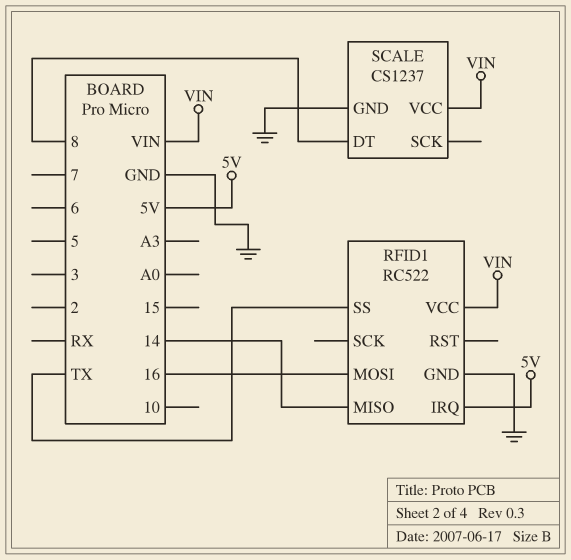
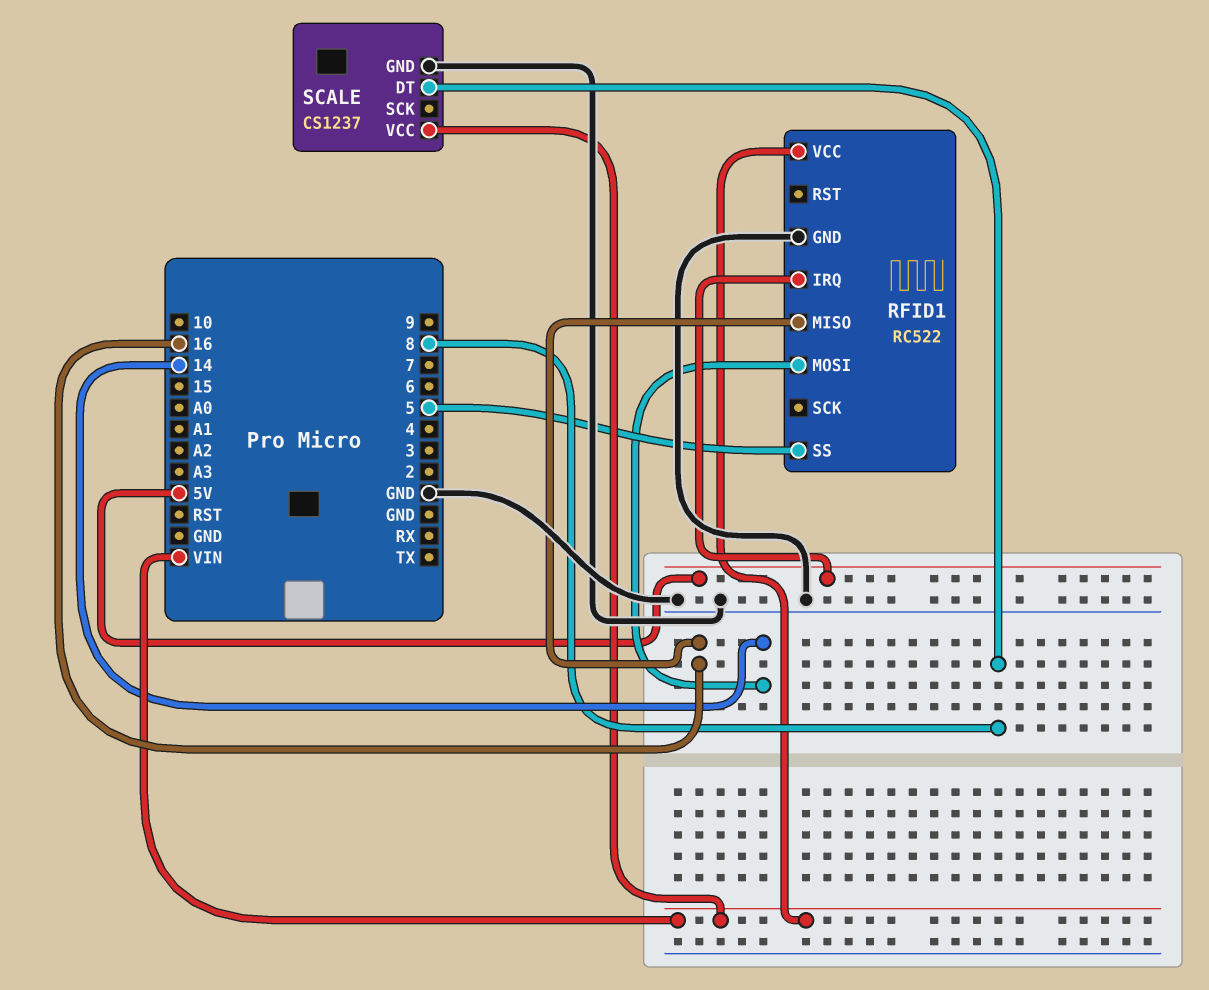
RFID1 pin MISO: 14 -> 16
RFID1 pin MOSI: 16 -> 14
RFID1 pin SS: TX -> 5

